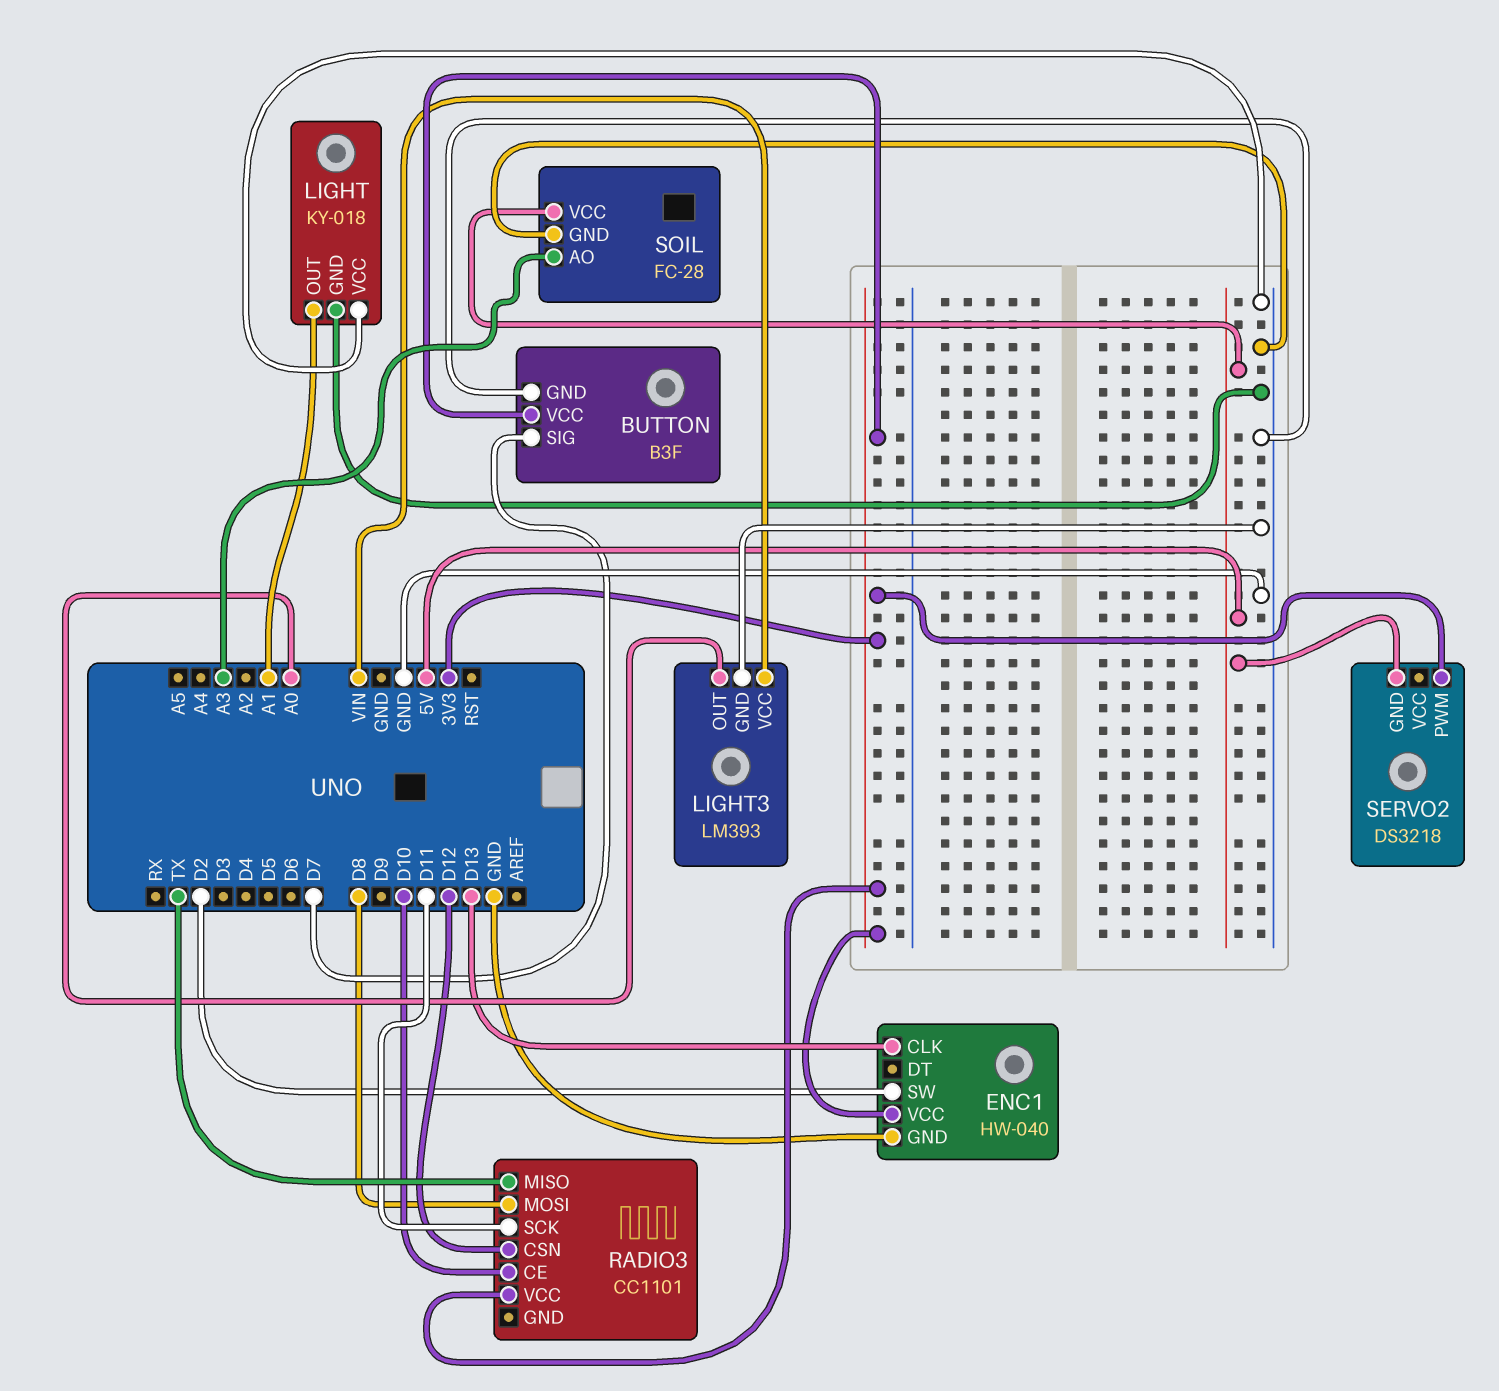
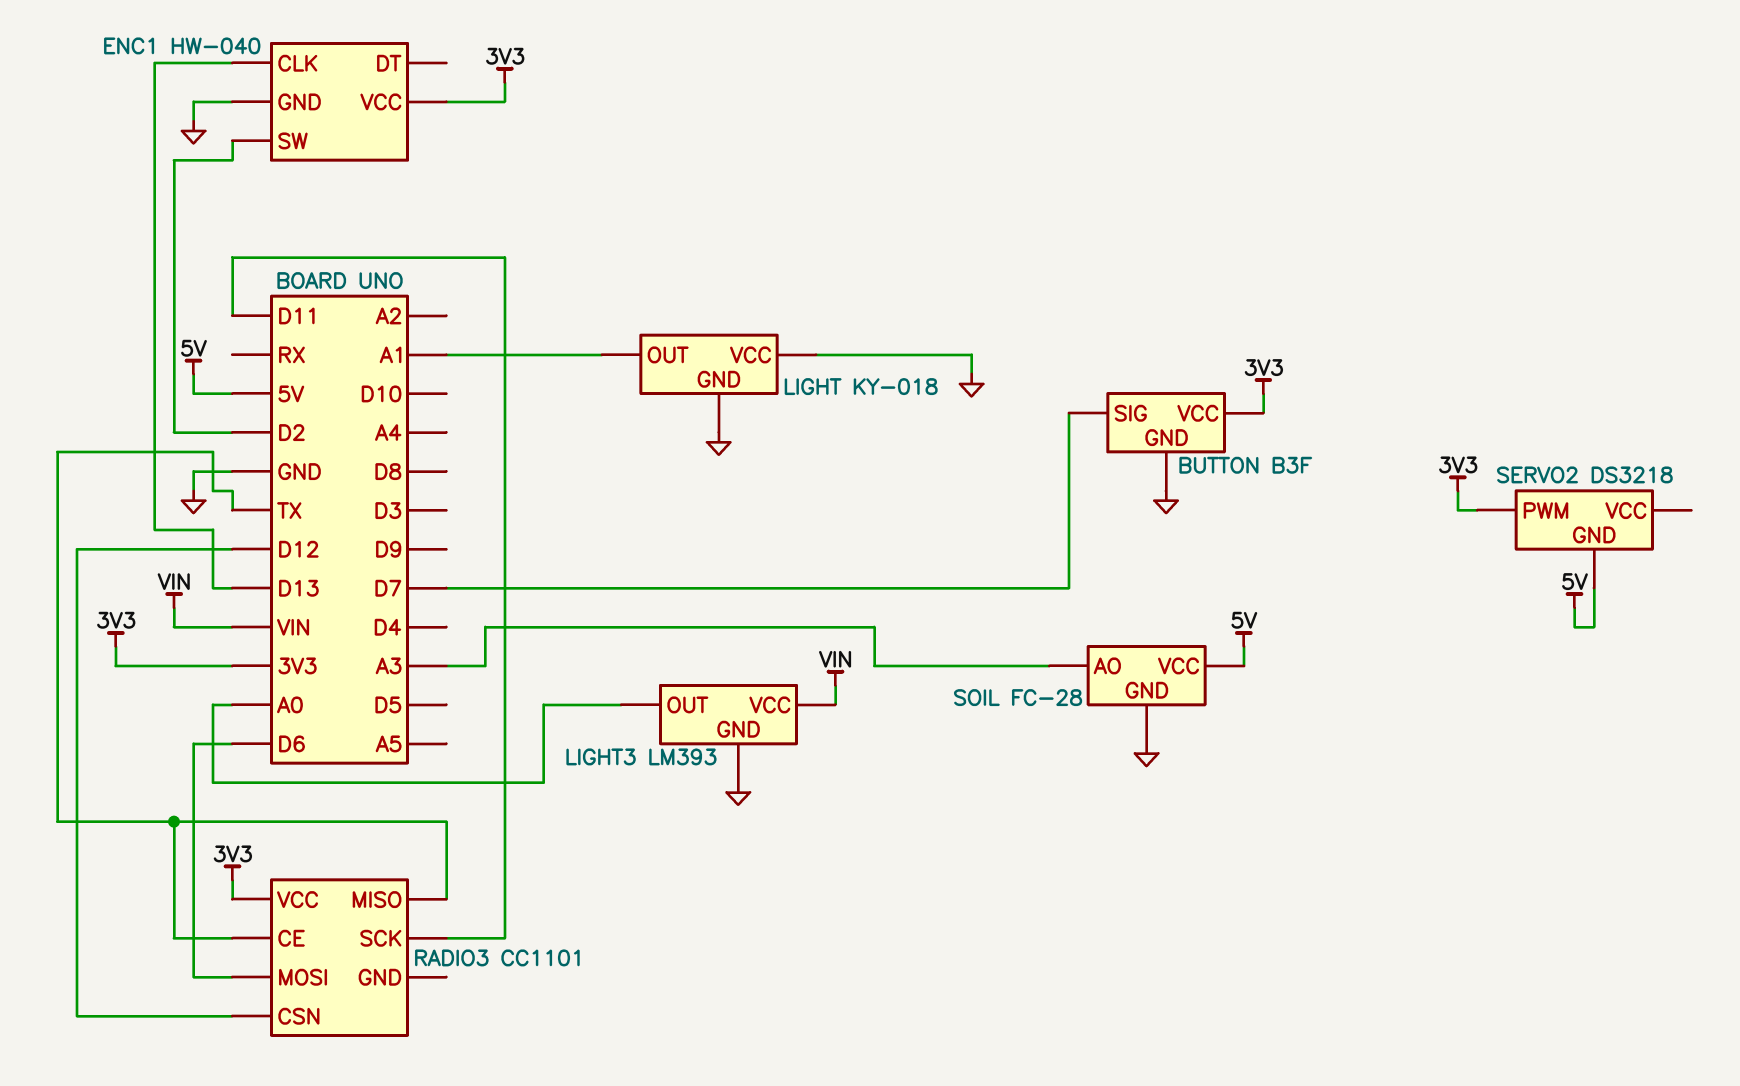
RADIO3 pin CE: D10 -> TX
RADIO3 pin MOSI: D8 -> D6

